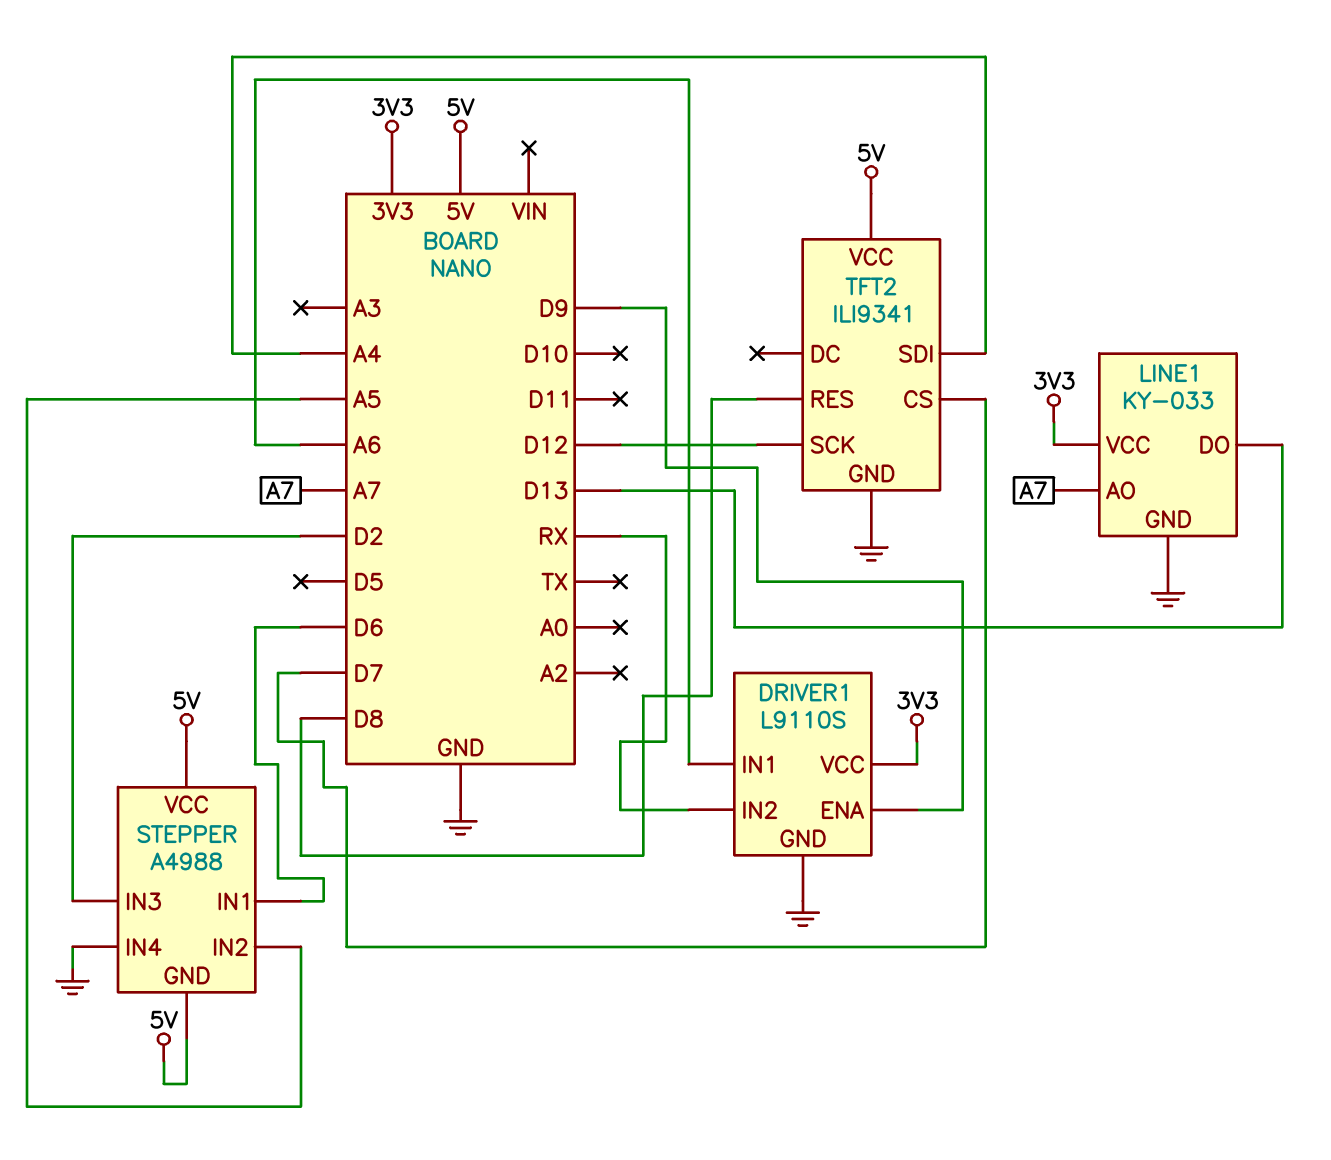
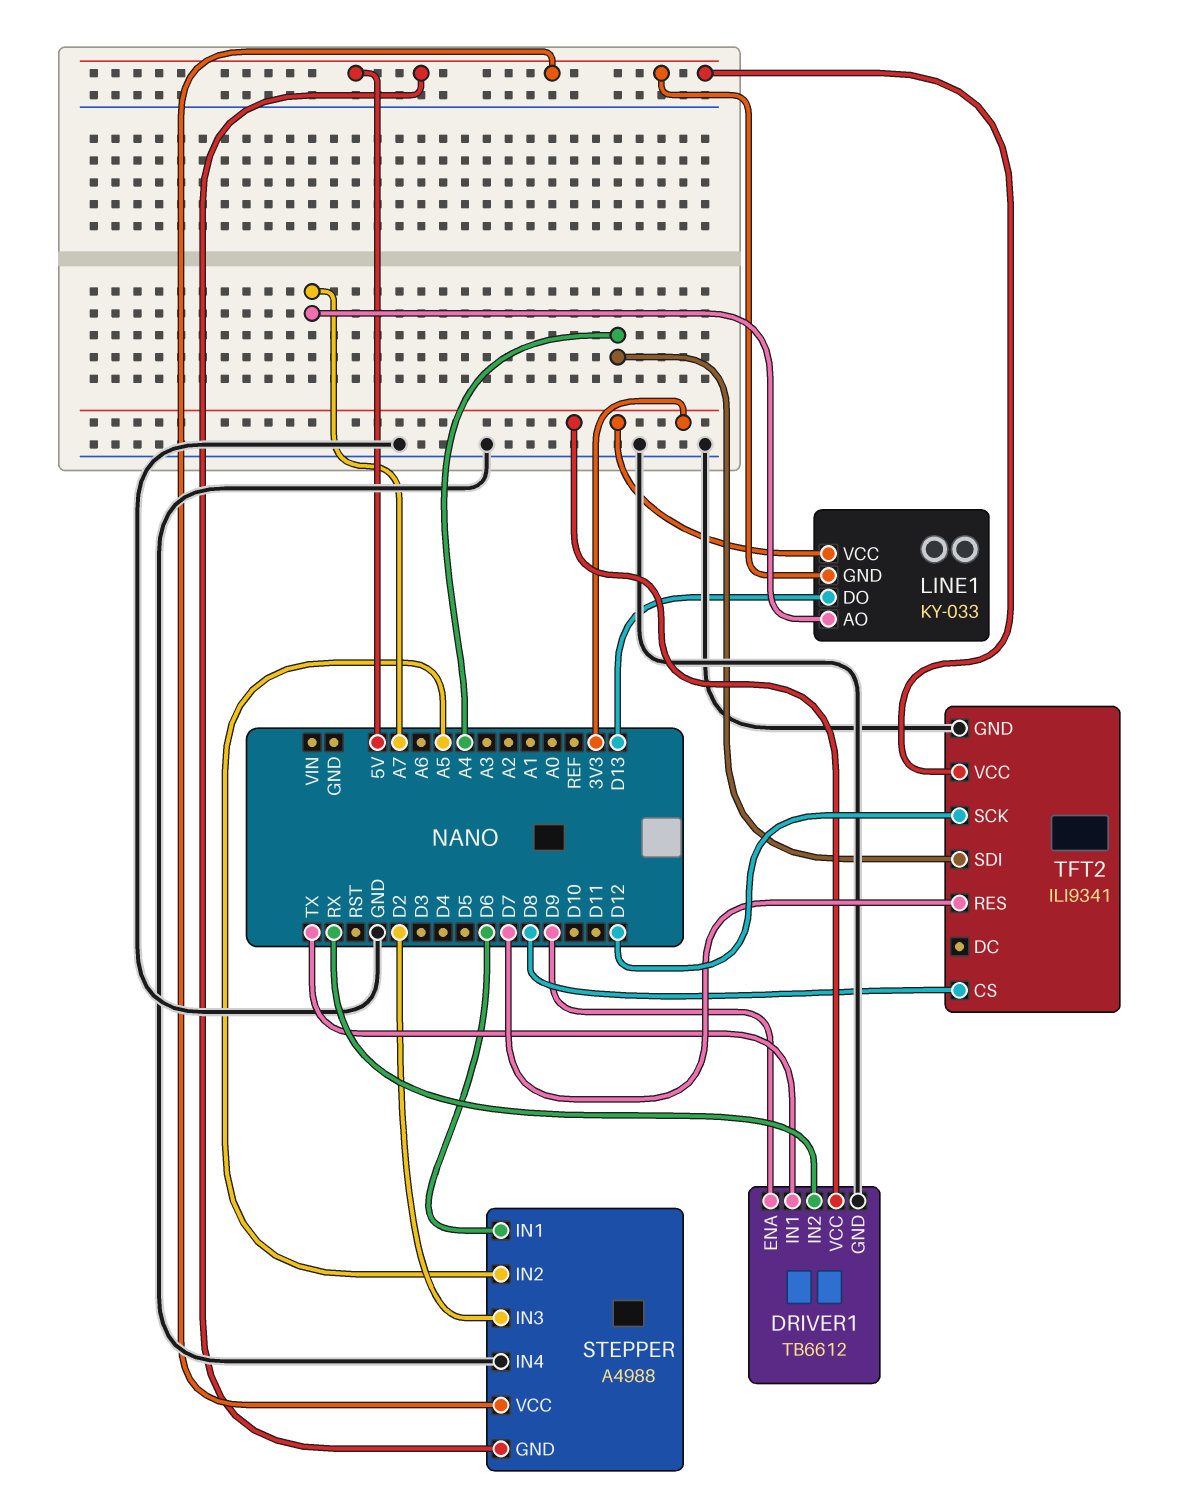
DRIVER1: L9110S -> TB6612
DRIVER1 pin IN1: A6 -> TX
LINE1 pin GND: GND -> 5V
TFT2 pin CS: D7 -> D8
TFT2 pin RES: D8 -> D7

